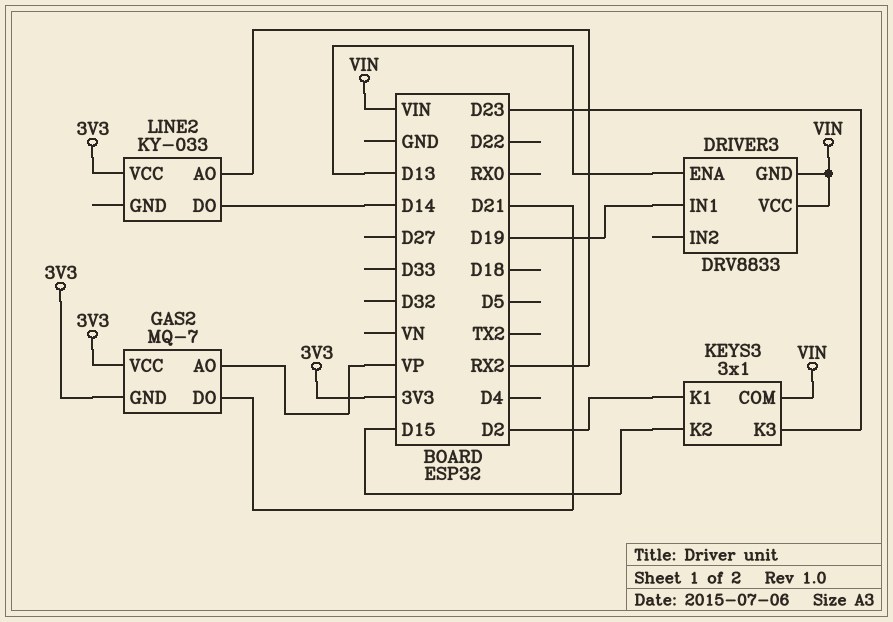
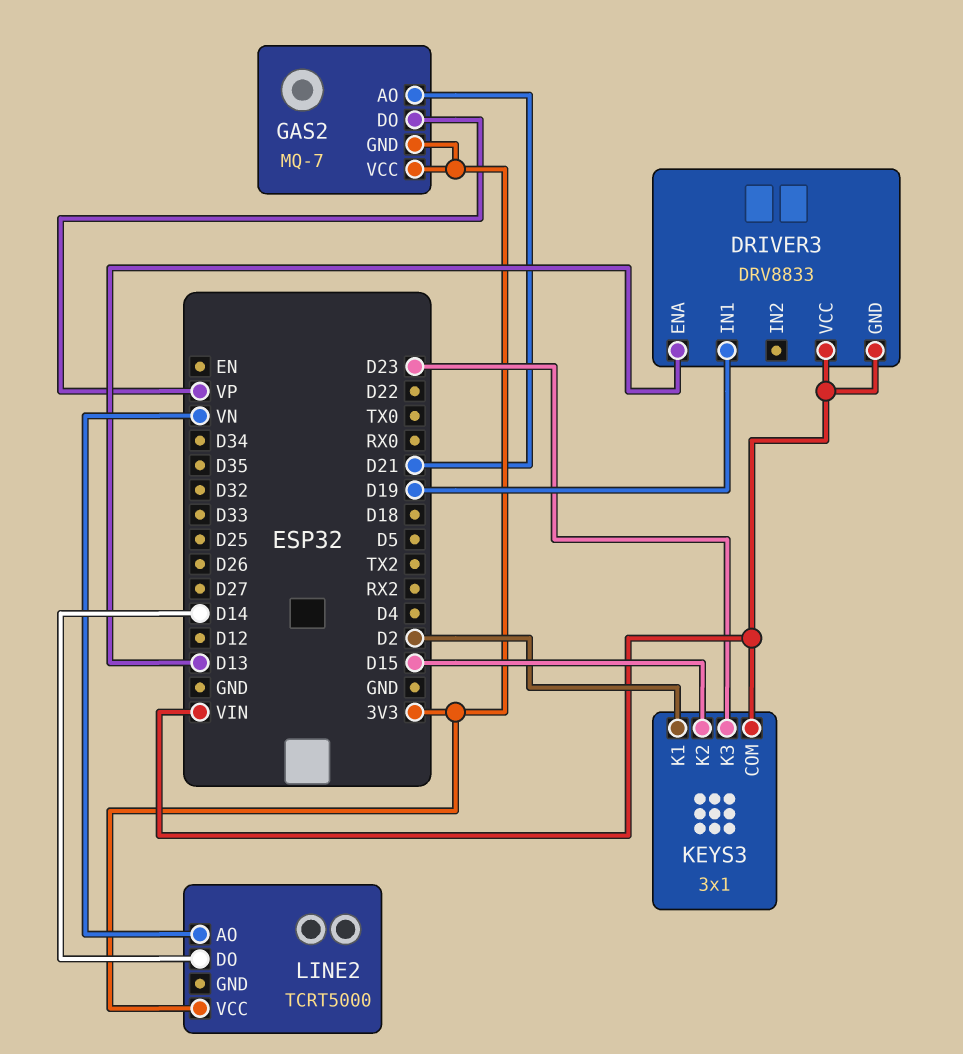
GAS2 pin AO: VP -> D21
GAS2 pin DO: D21 -> VP
LINE2: KY-033 -> TCRT5000
LINE2 pin AO: RX2 -> VN

